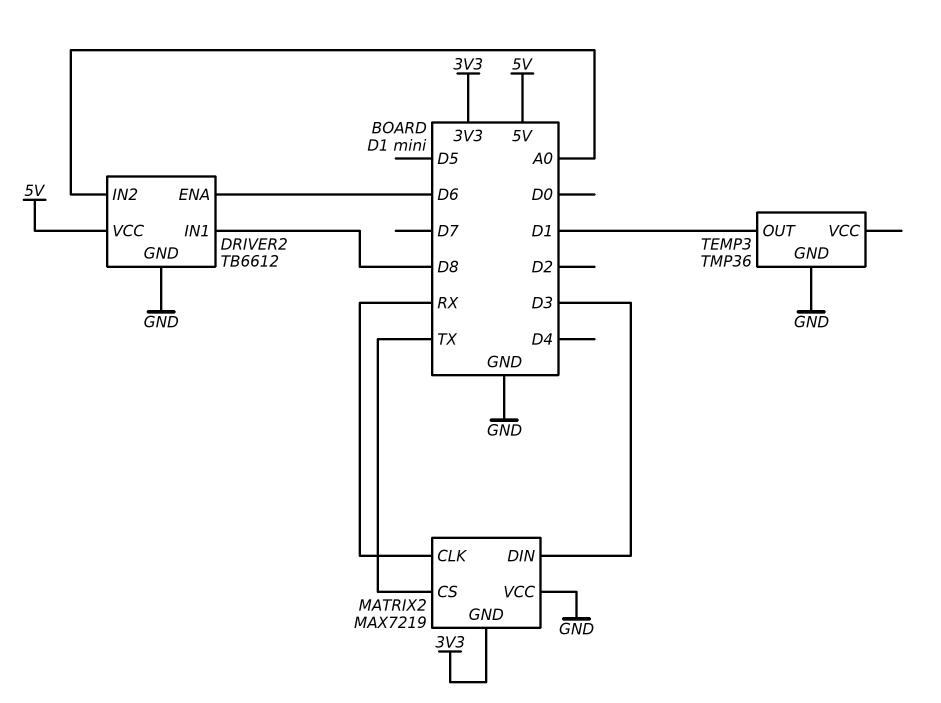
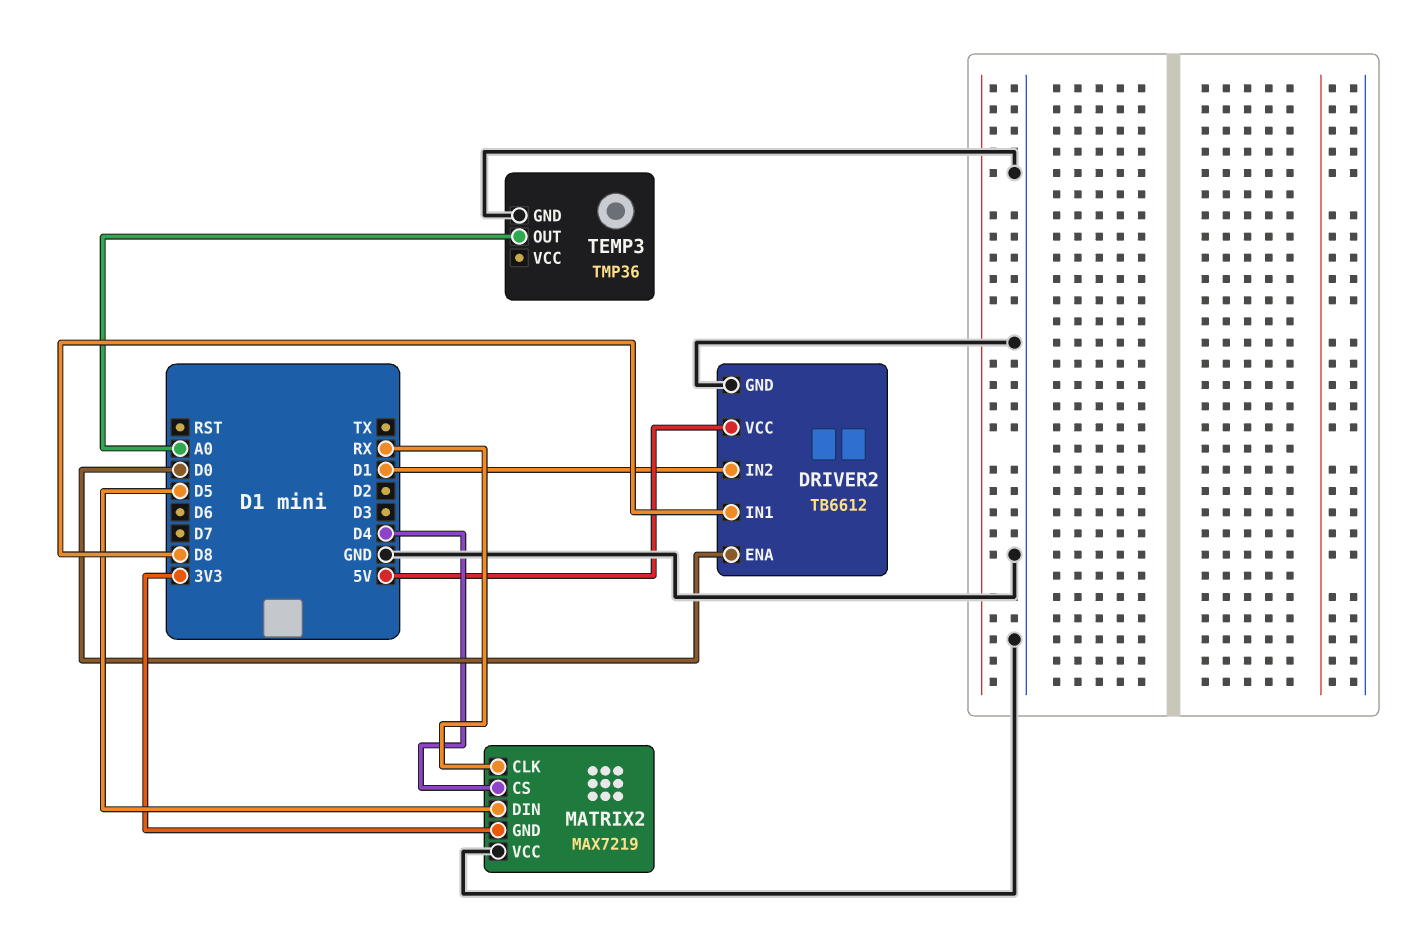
DRIVER2 pin ENA: D6 -> D0
DRIVER2 pin IN2: A0 -> D1
MATRIX2 pin CS: TX -> D4
MATRIX2 pin DIN: D3 -> D5
TEMP3 pin OUT: D1 -> A0

